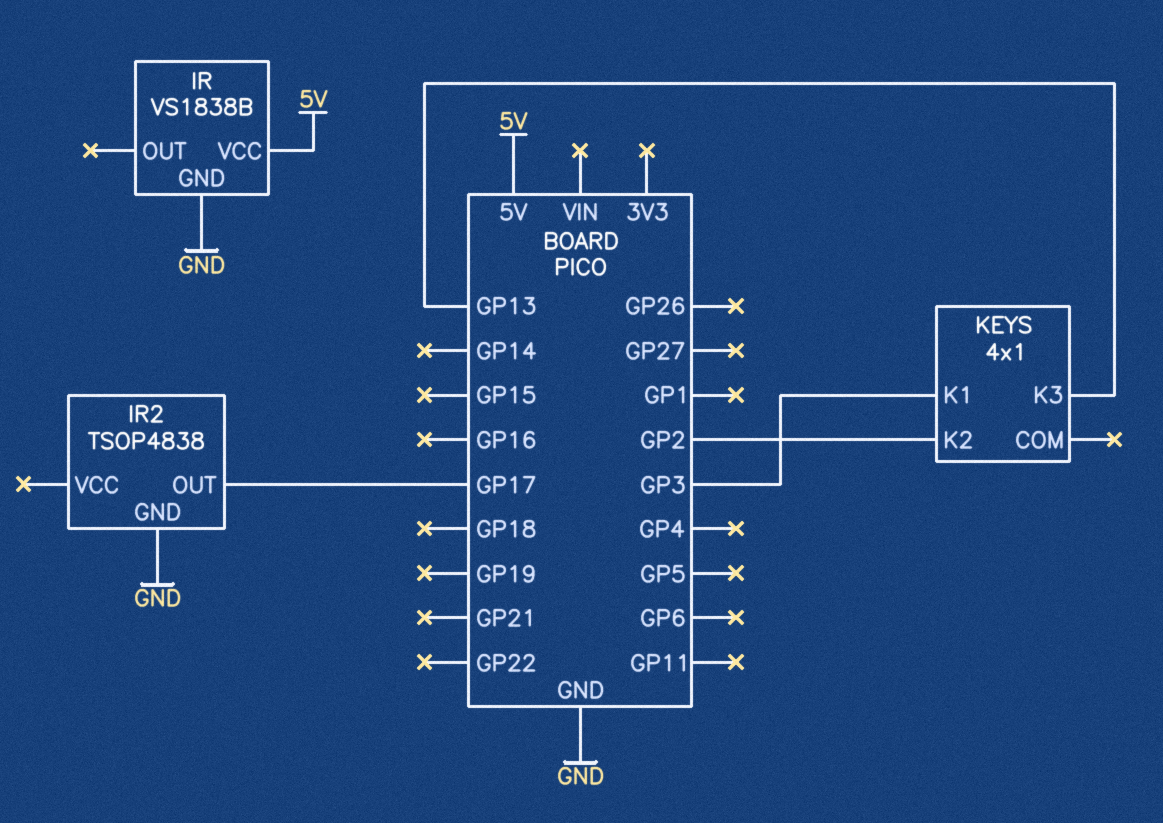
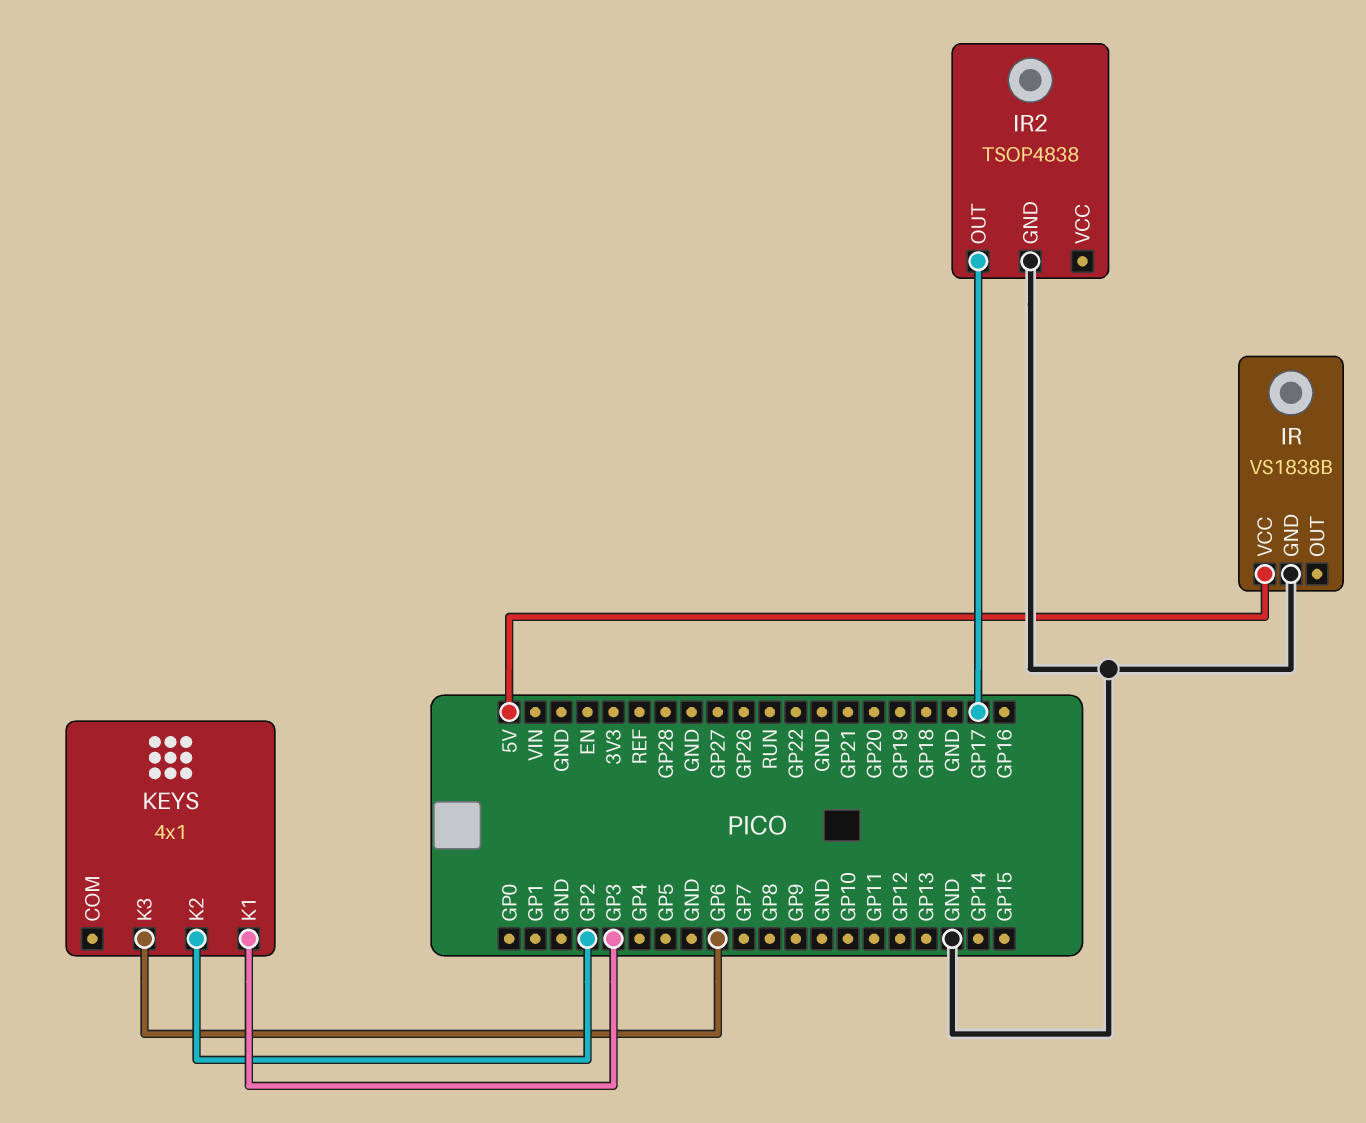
KEYS pin K3: GP13 -> GP6

